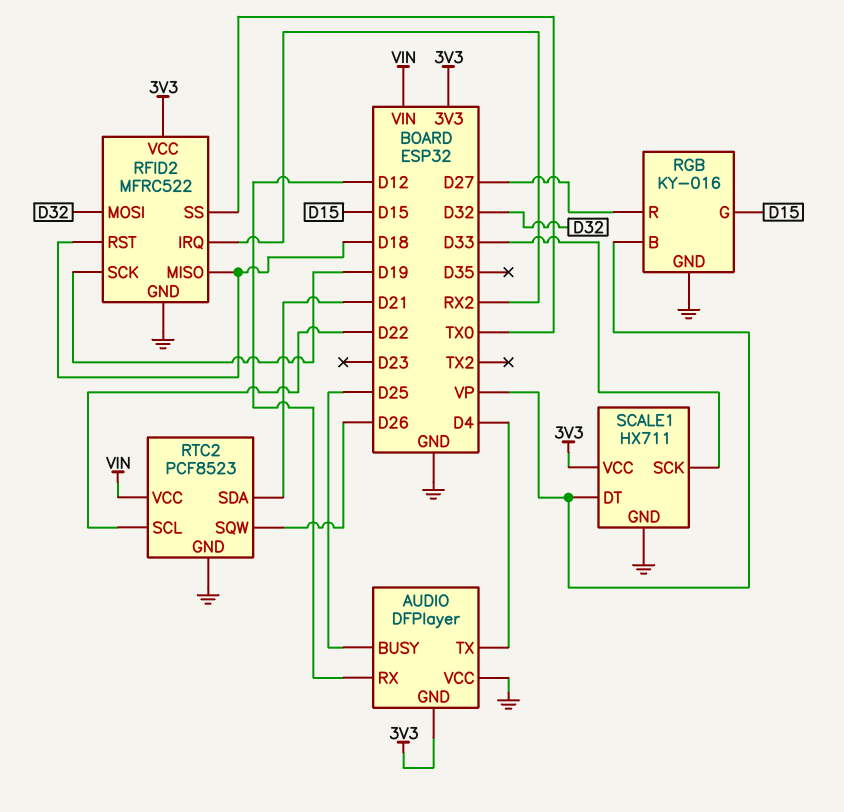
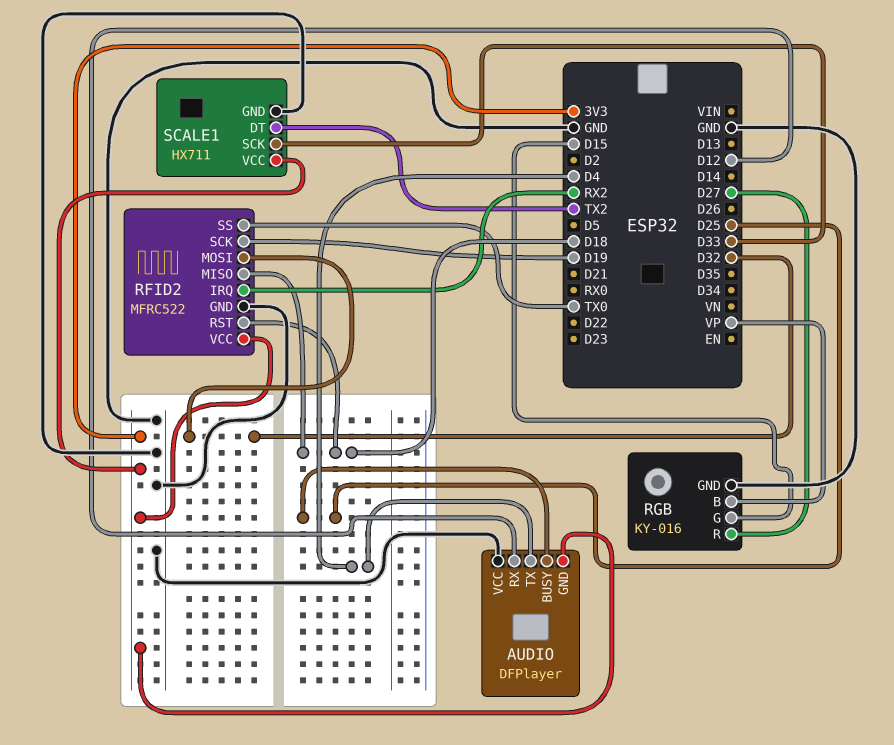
RTC2: PCF8523 -> none
RTC2 pin GND: GND -> none
RTC2 pin SCL: D22 -> none
RTC2 pin SDA: D21 -> none
RTC2 pin SQW: D26 -> none
RTC2 pin VCC: VIN -> none
SCALE1 pin DT: VP -> TX2

